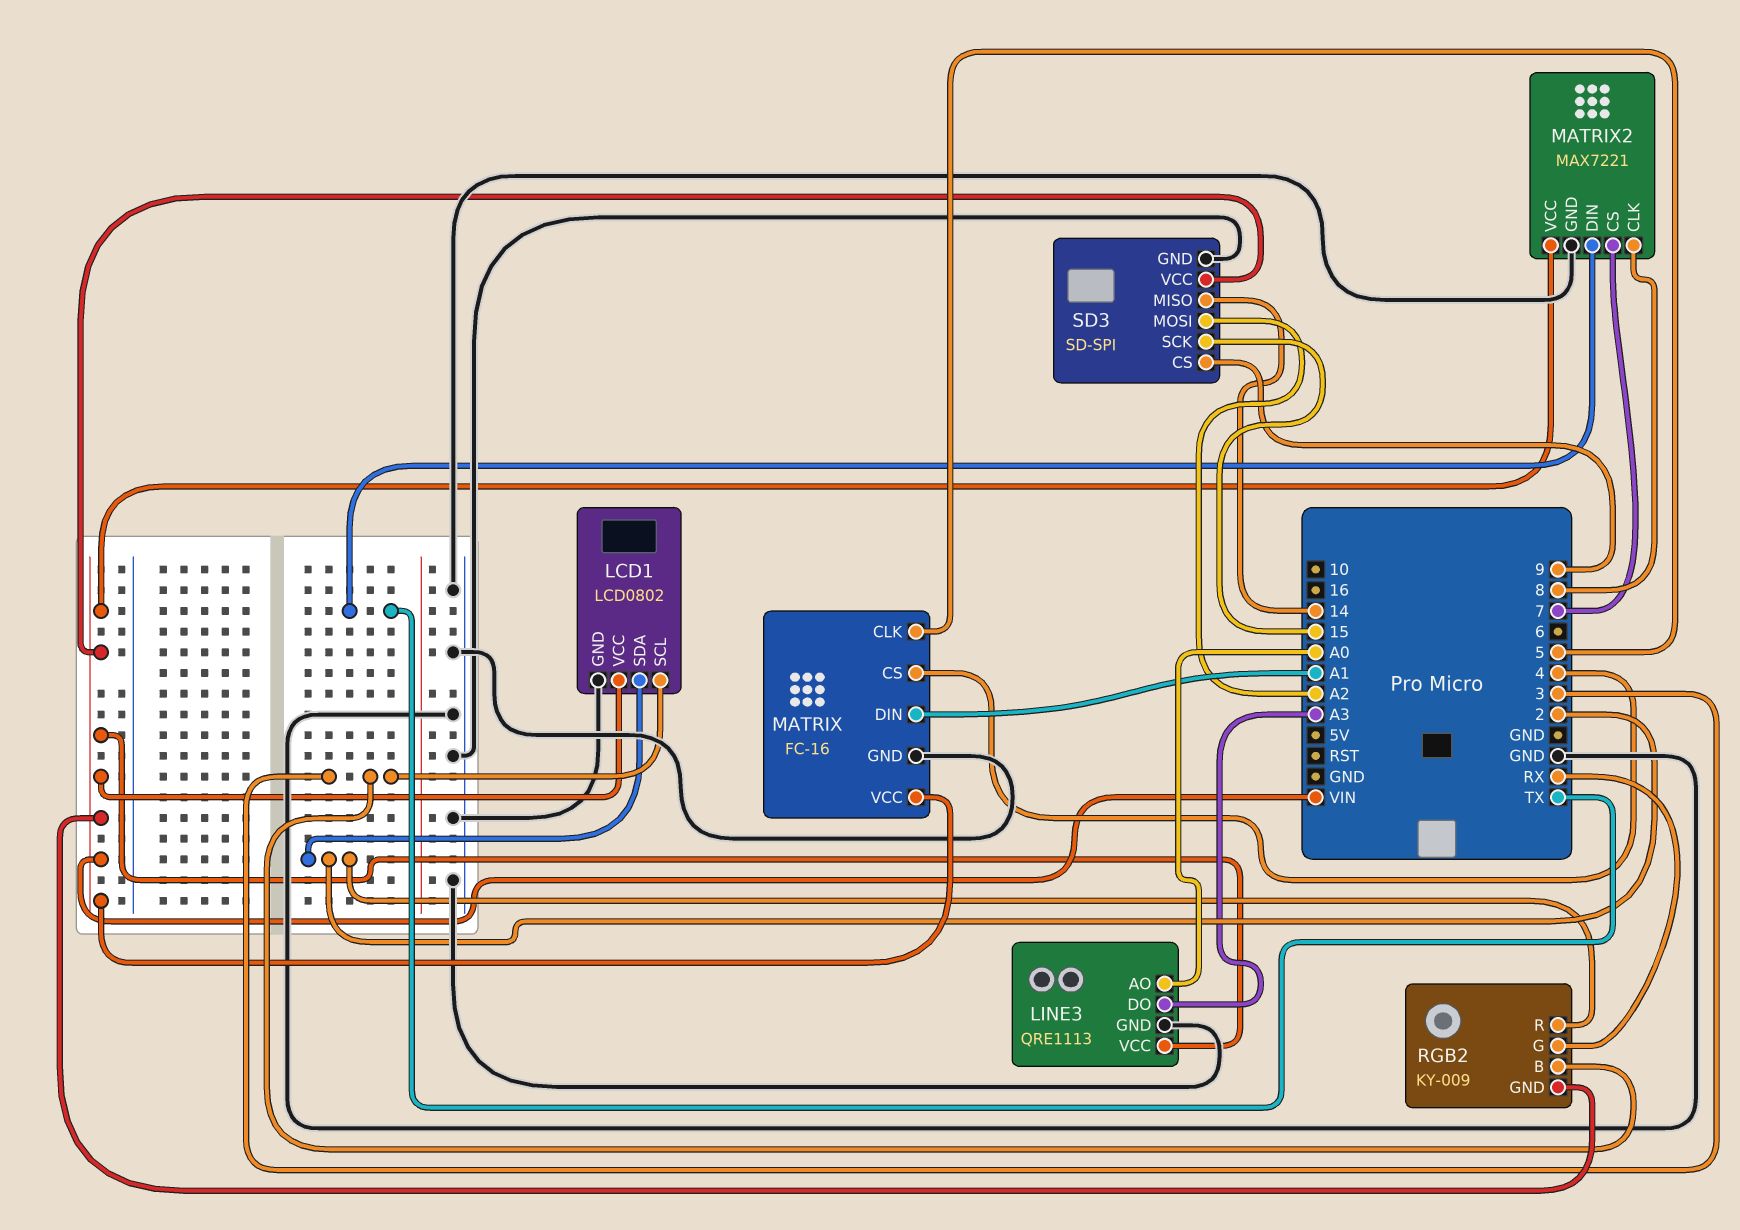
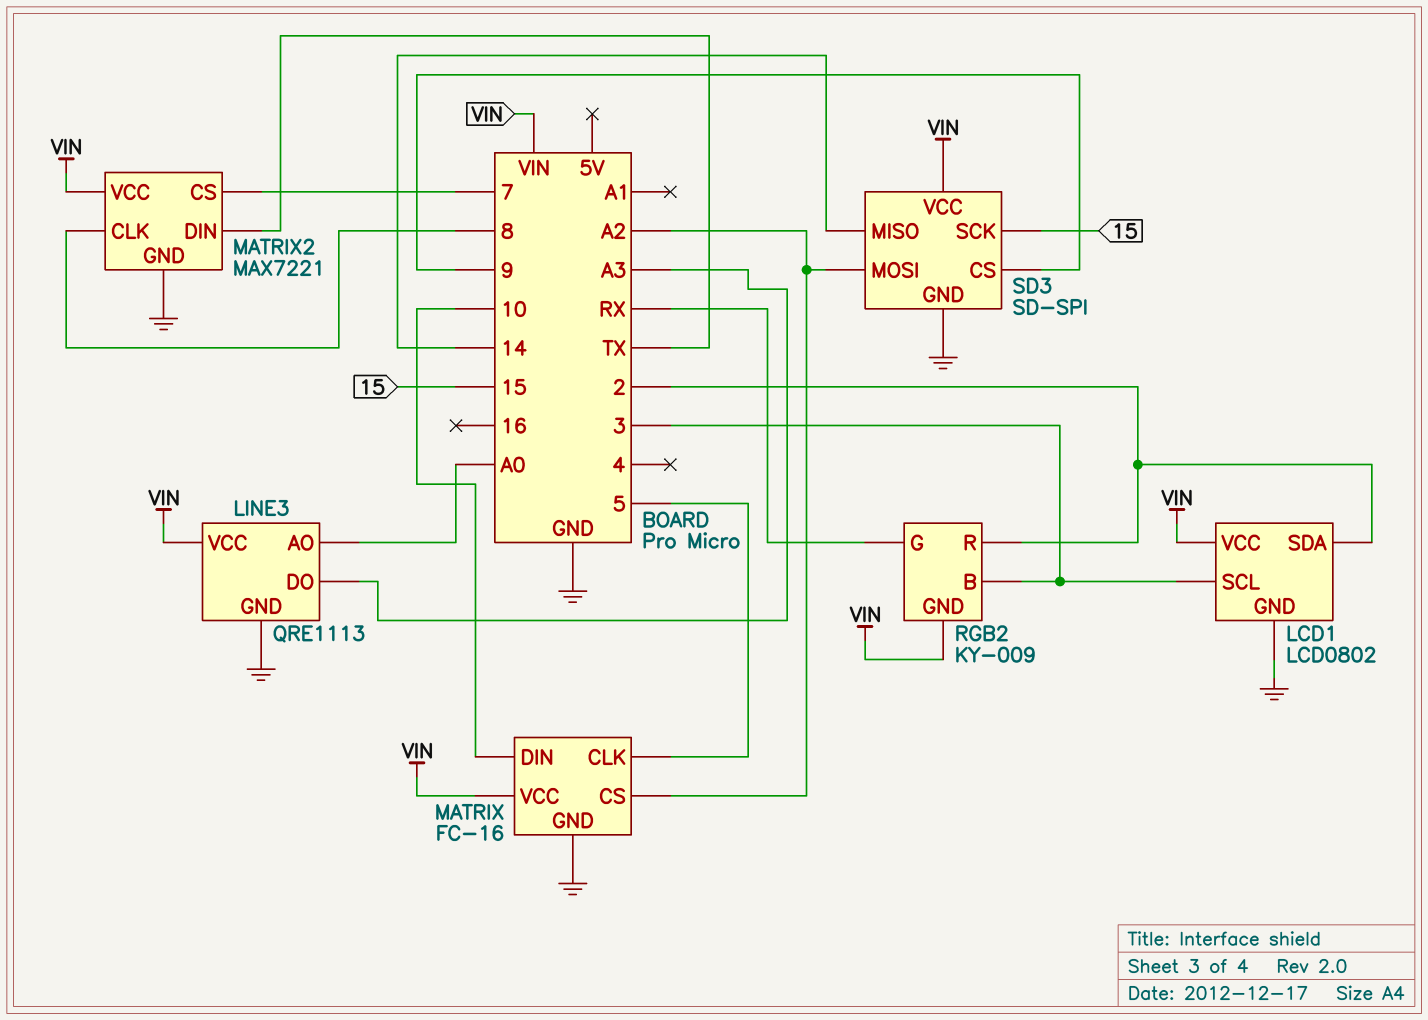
MATRIX pin CS: 4 -> A2
MATRIX pin DIN: A1 -> 10

